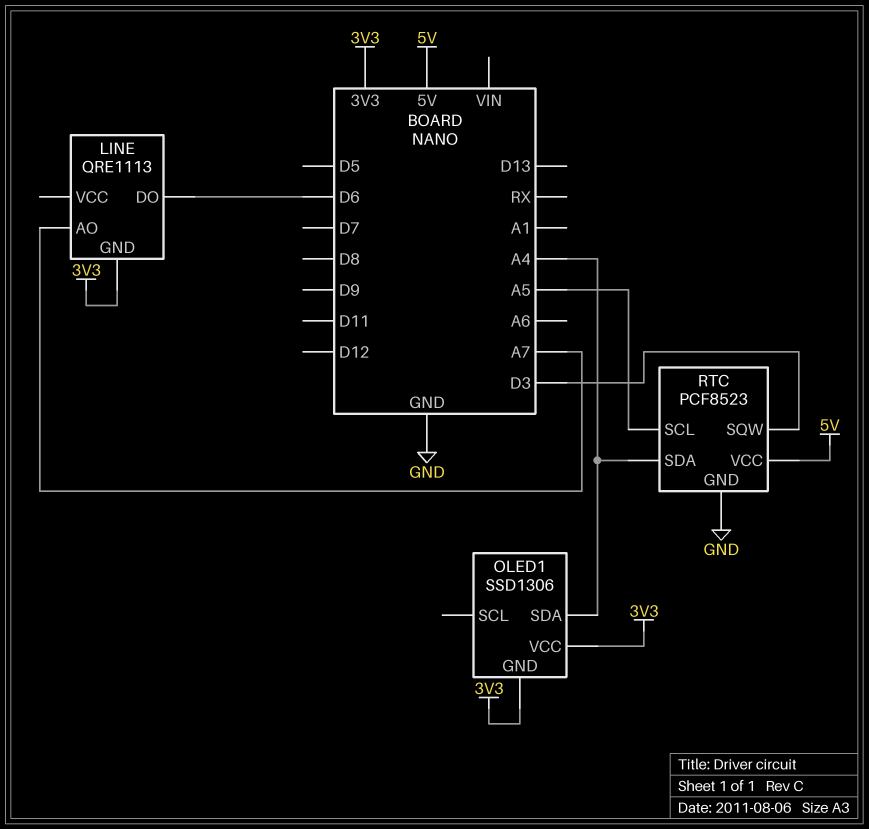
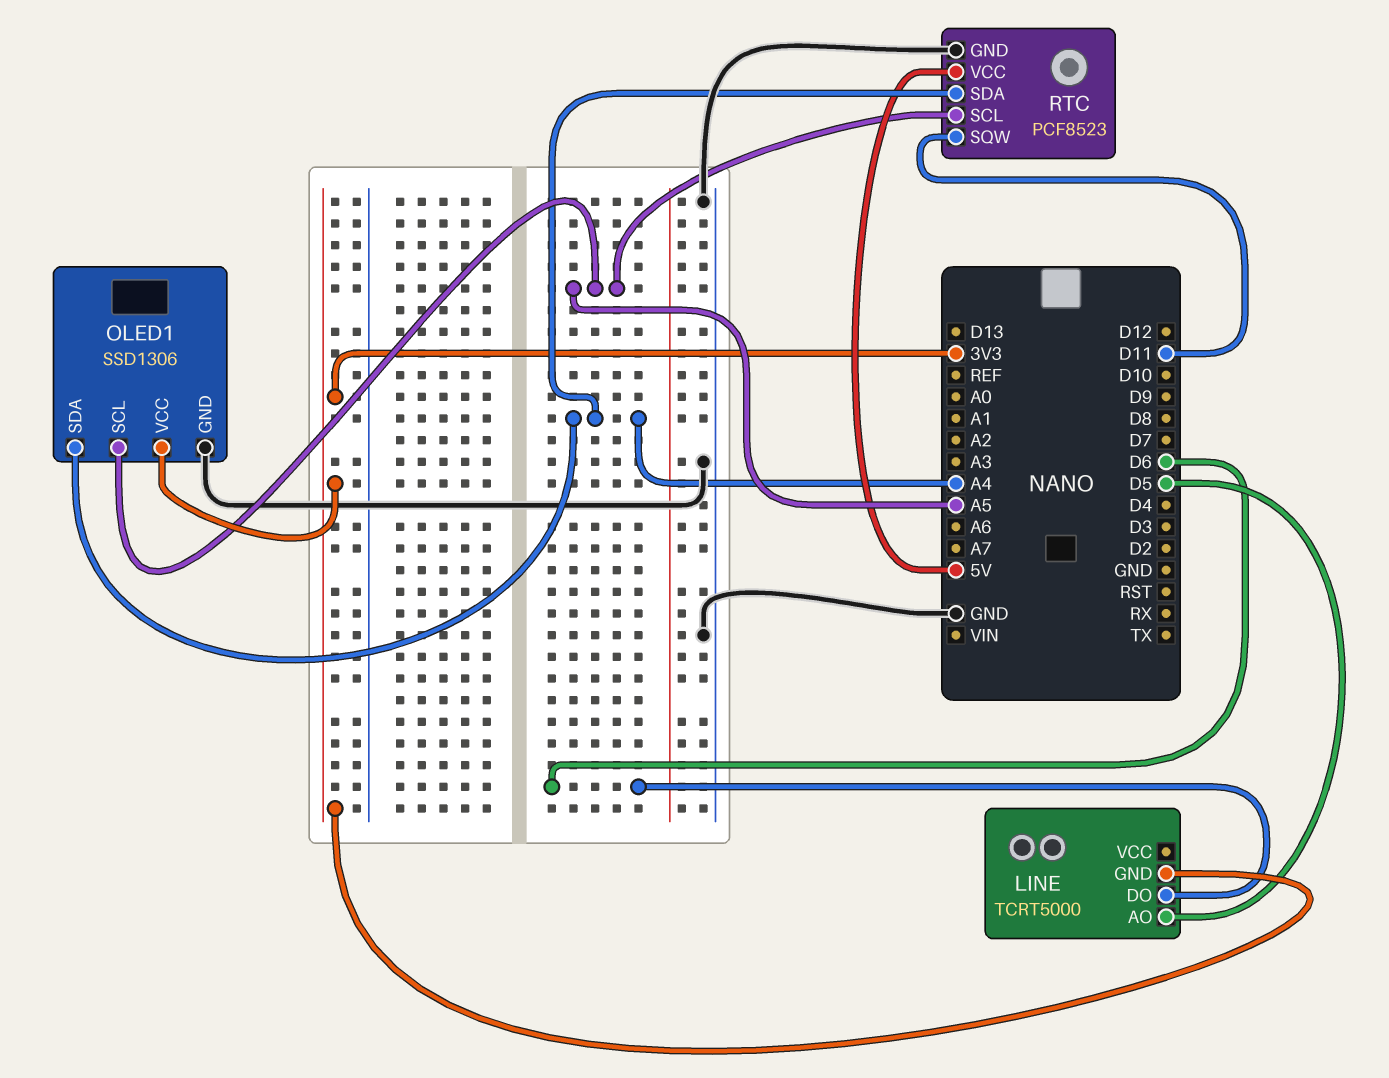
LINE: QRE1113 -> TCRT5000
LINE pin AO: A7 -> D5
OLED1 pin GND: 3V3 -> GND
OLED1 pin SCL: none -> A5
RTC pin SQW: D3 -> D11

